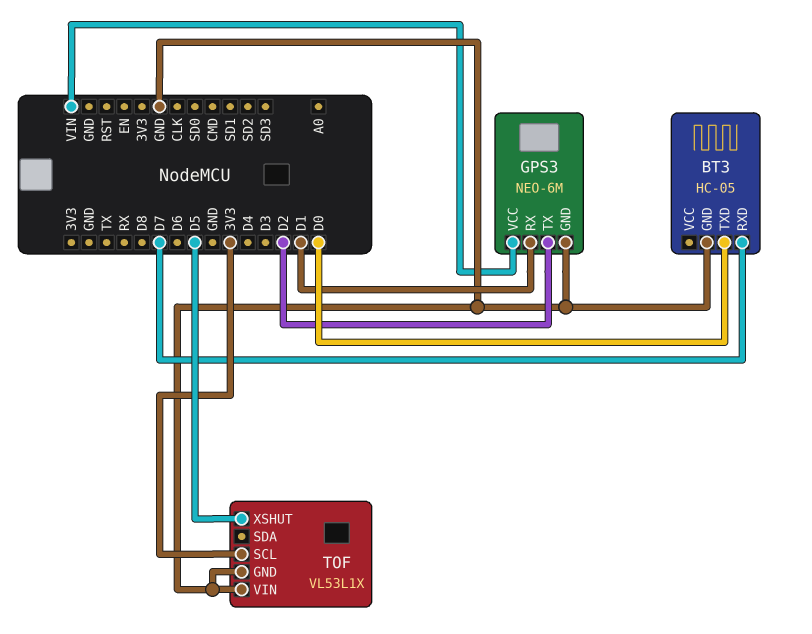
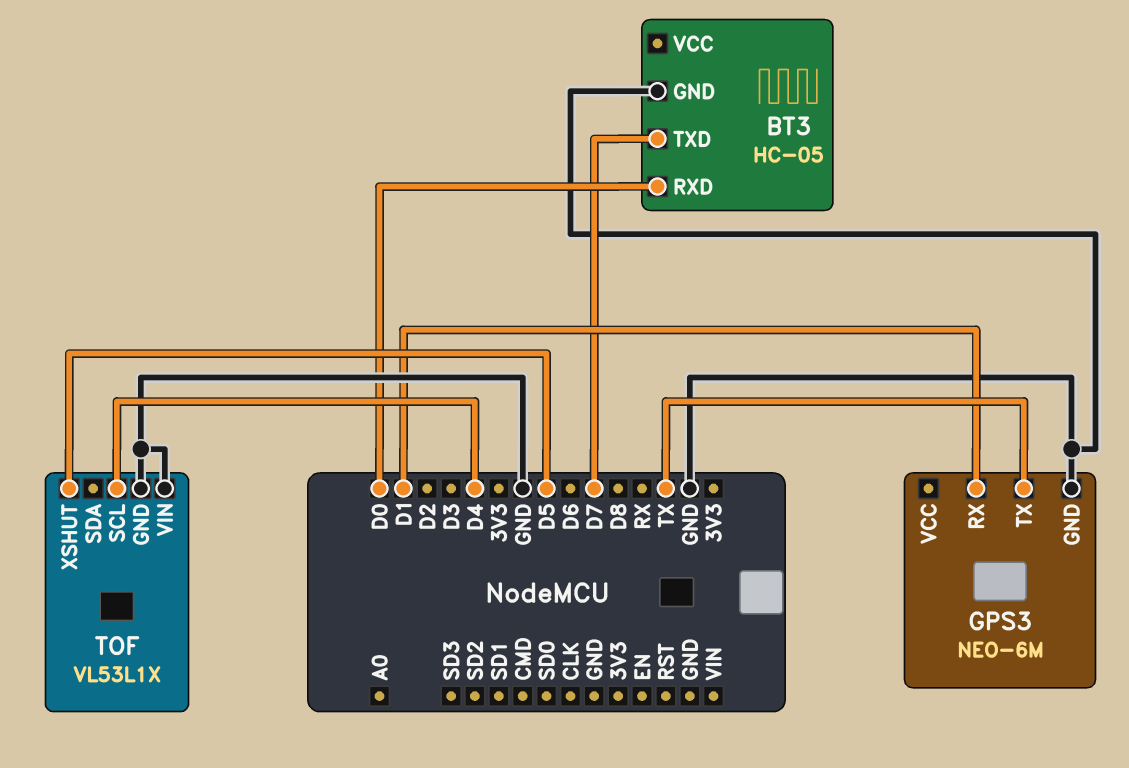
BT3 pin RXD: D7 -> D0
BT3 pin TXD: D0 -> D7
GPS3 pin TX: D2 -> TX
GPS3 pin VCC: VIN -> none
TOF pin SCL: 3V3 -> D4

